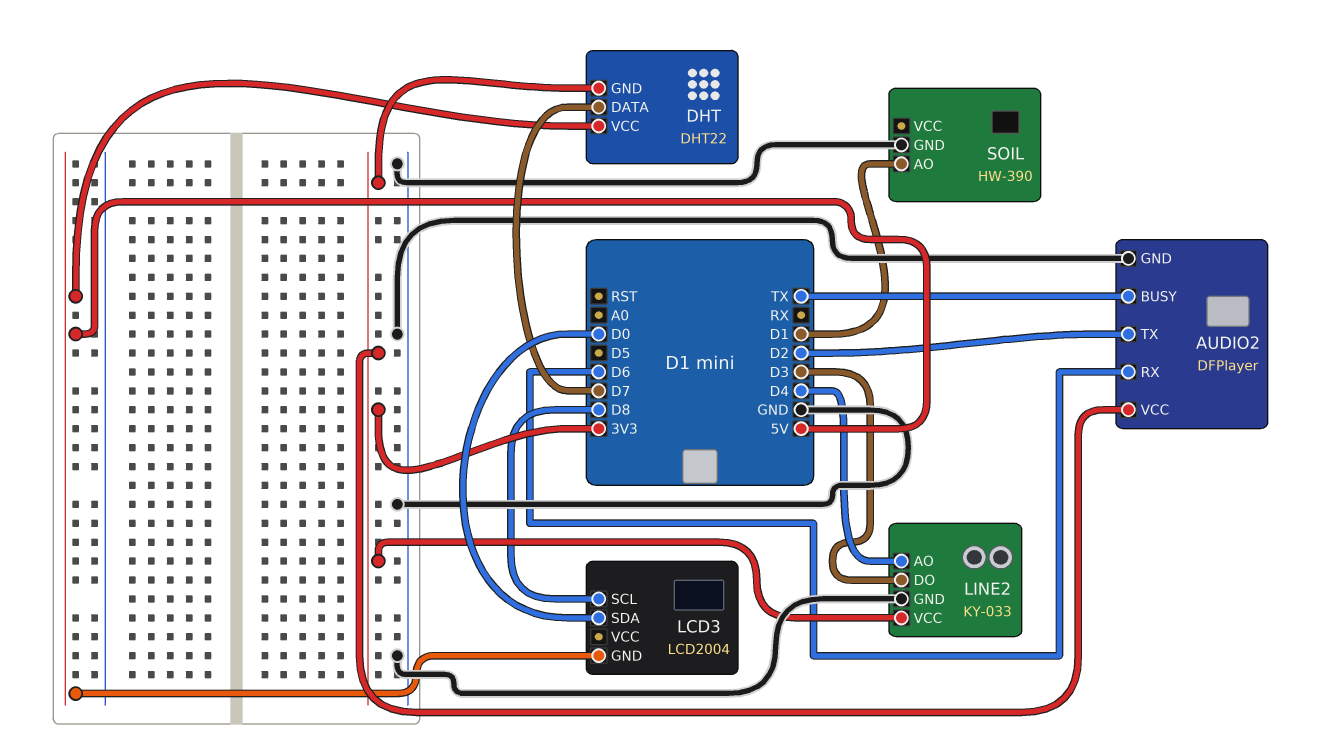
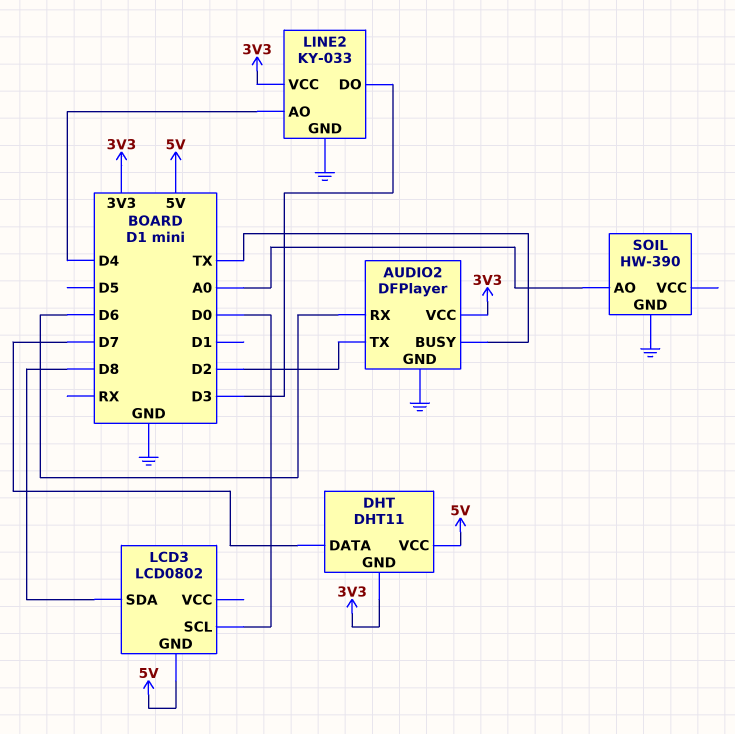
DHT: DHT22 -> DHT11
LCD3: LCD2004 -> LCD0802
LCD3 pin SCL: D8 -> D0
LCD3 pin SDA: D0 -> D8
SOIL pin AO: D1 -> A0

